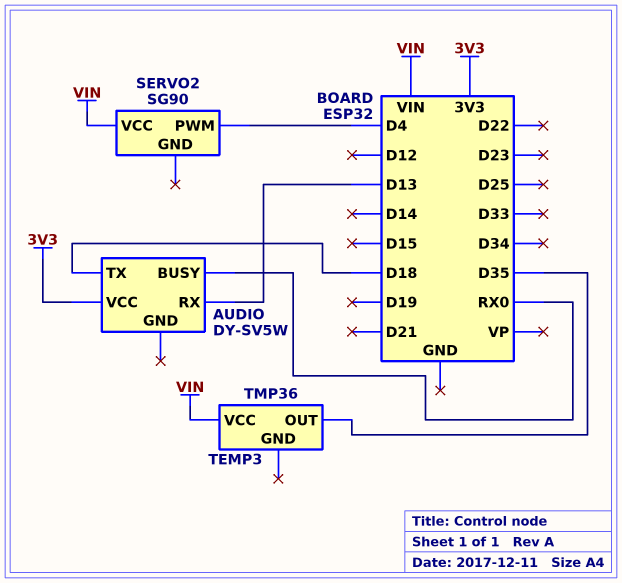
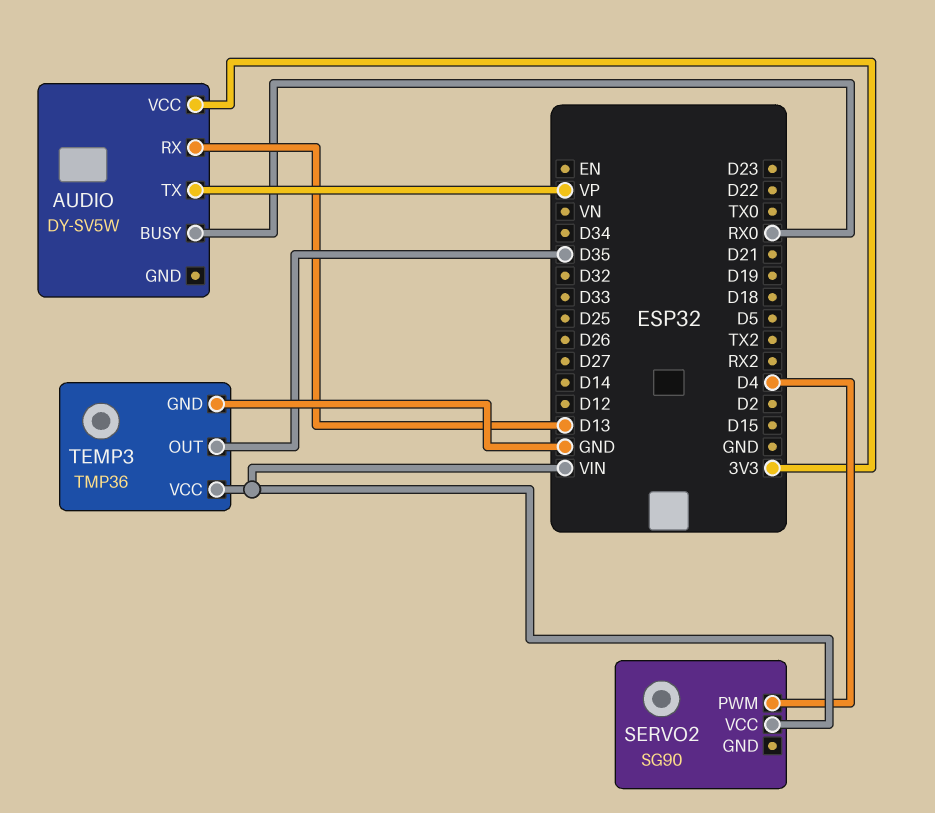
AUDIO pin TX: D18 -> VP
TEMP3 pin GND: none -> GND

